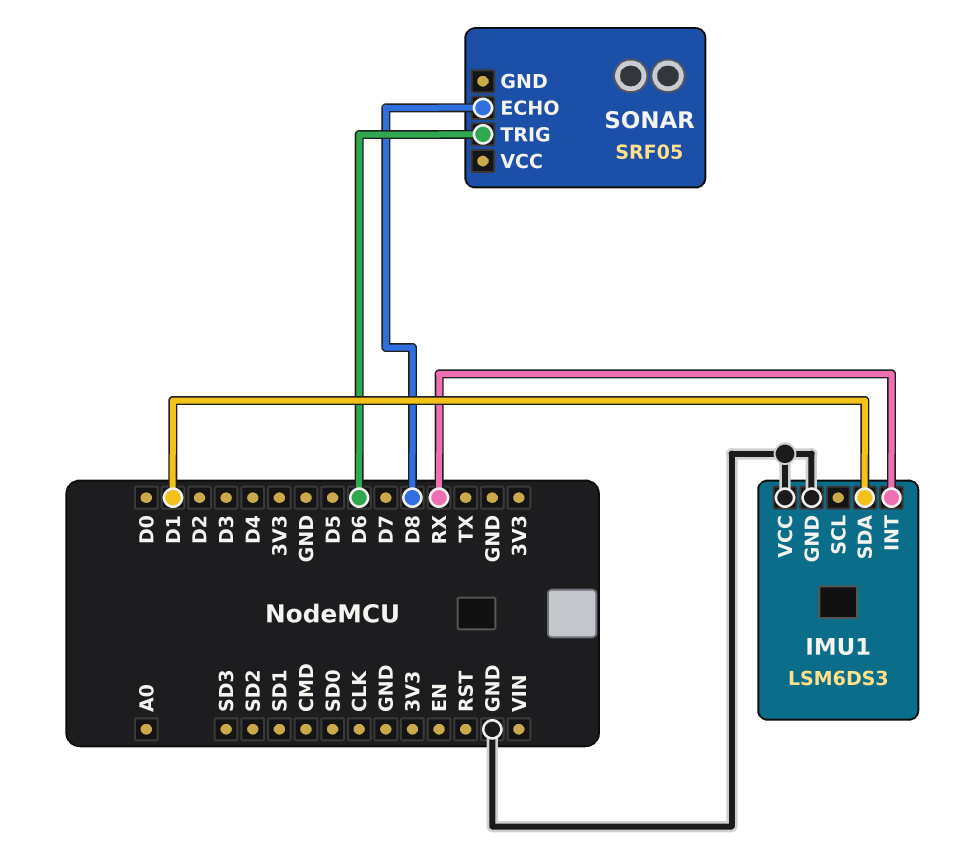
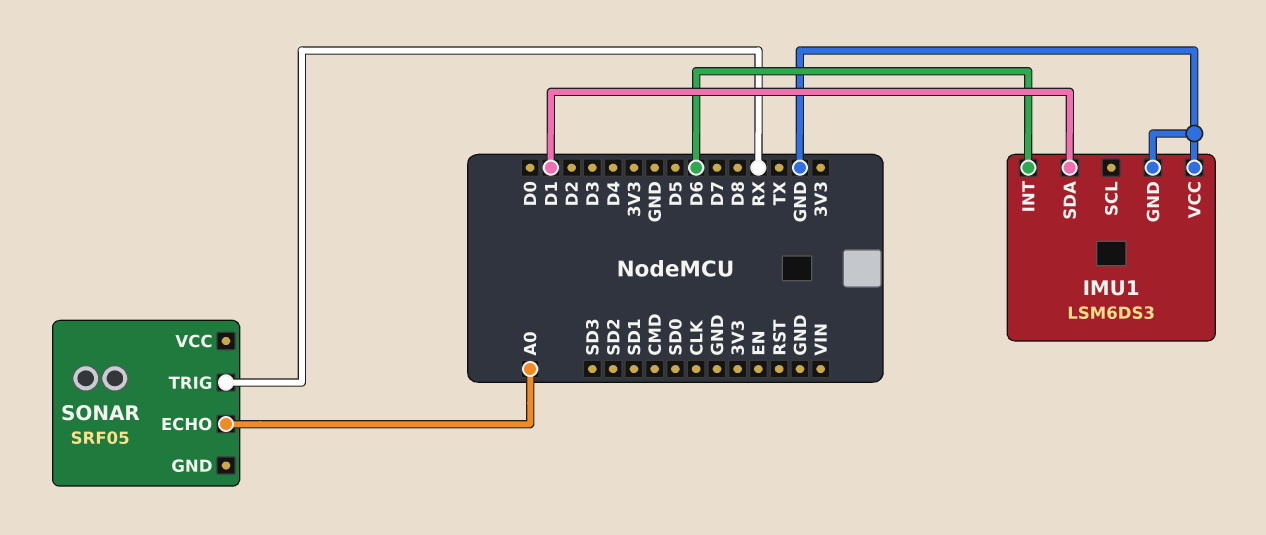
IMU1 pin INT: RX -> D6
SONAR pin ECHO: D8 -> A0
SONAR pin TRIG: D6 -> RX

